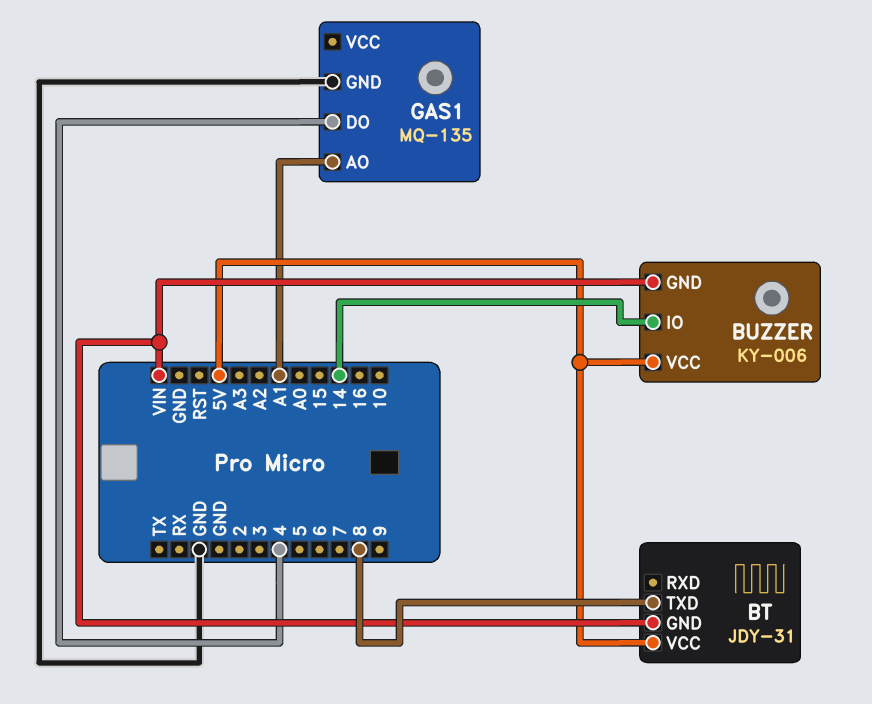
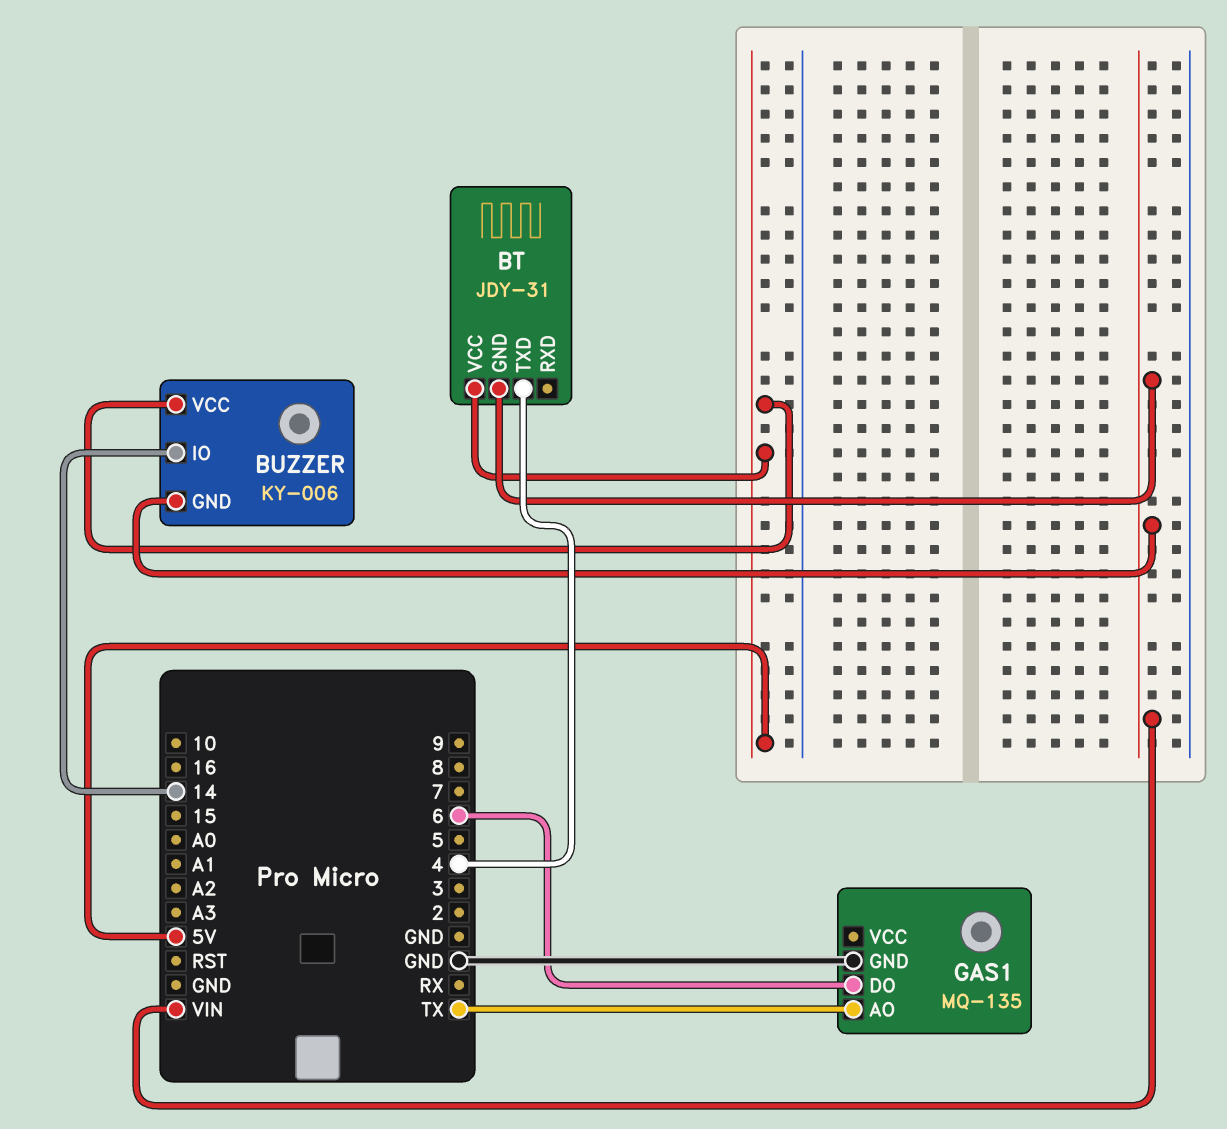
BT pin TXD: 8 -> 4
GAS1 pin AO: A1 -> TX
GAS1 pin DO: 4 -> 6

